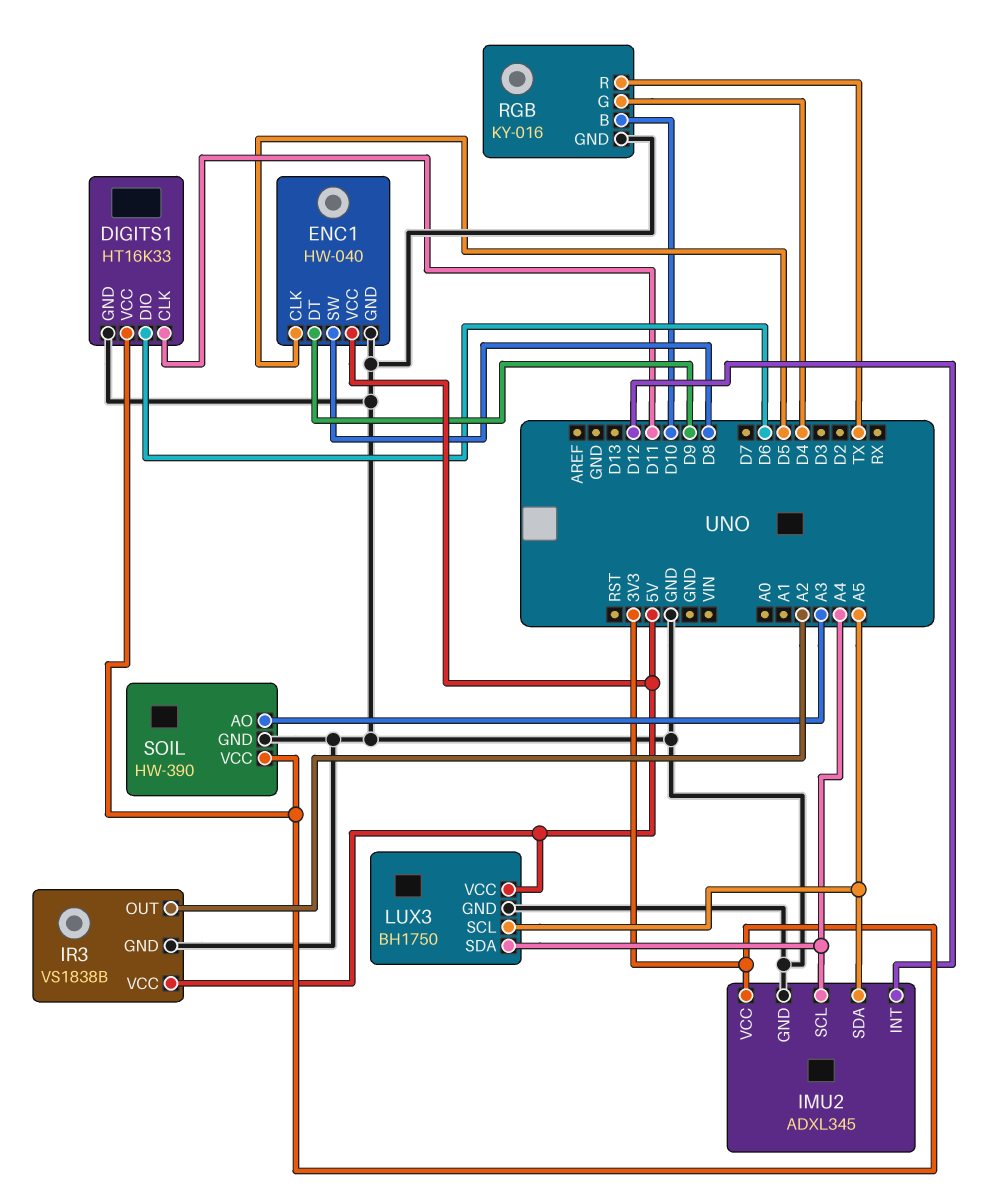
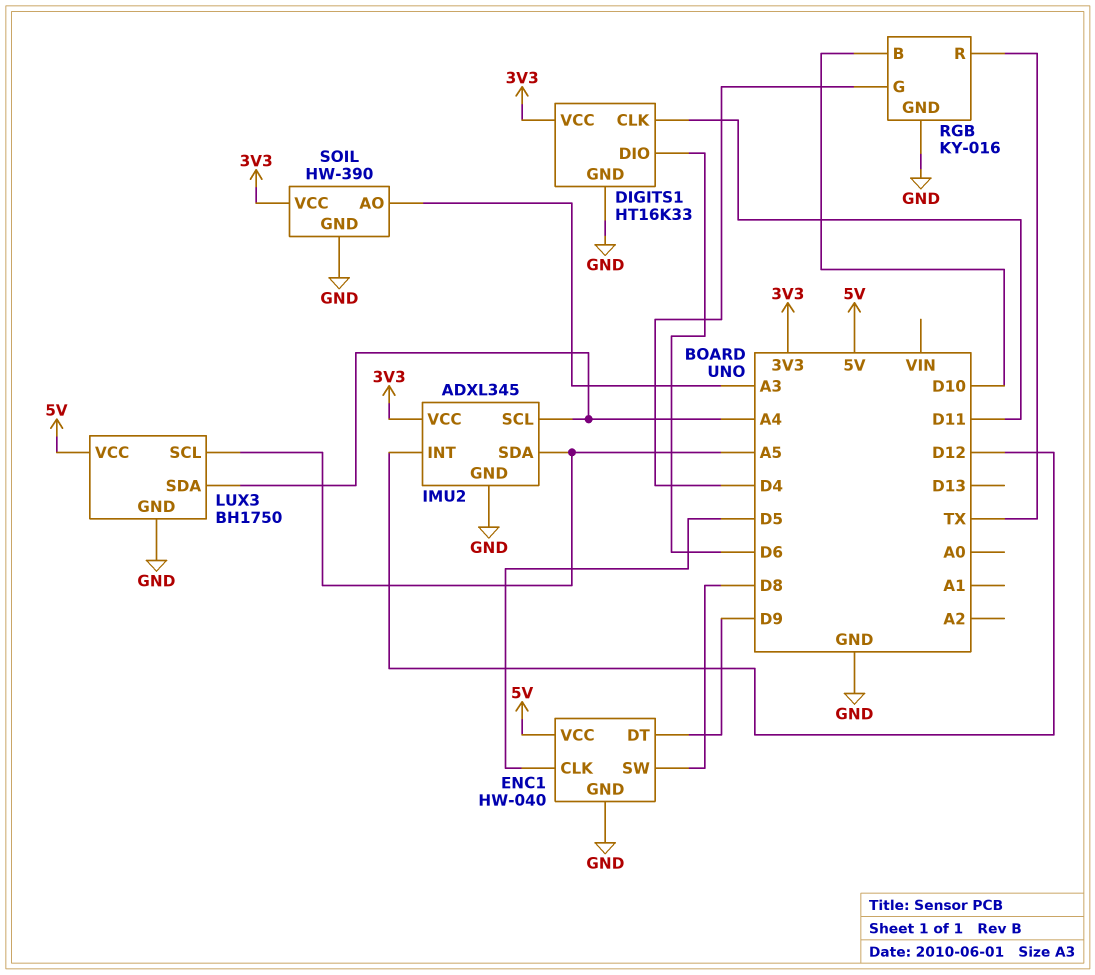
IR3: VS1838B -> none
IR3 pin GND: GND -> none
IR3 pin OUT: A2 -> none
IR3 pin VCC: 5V -> none

